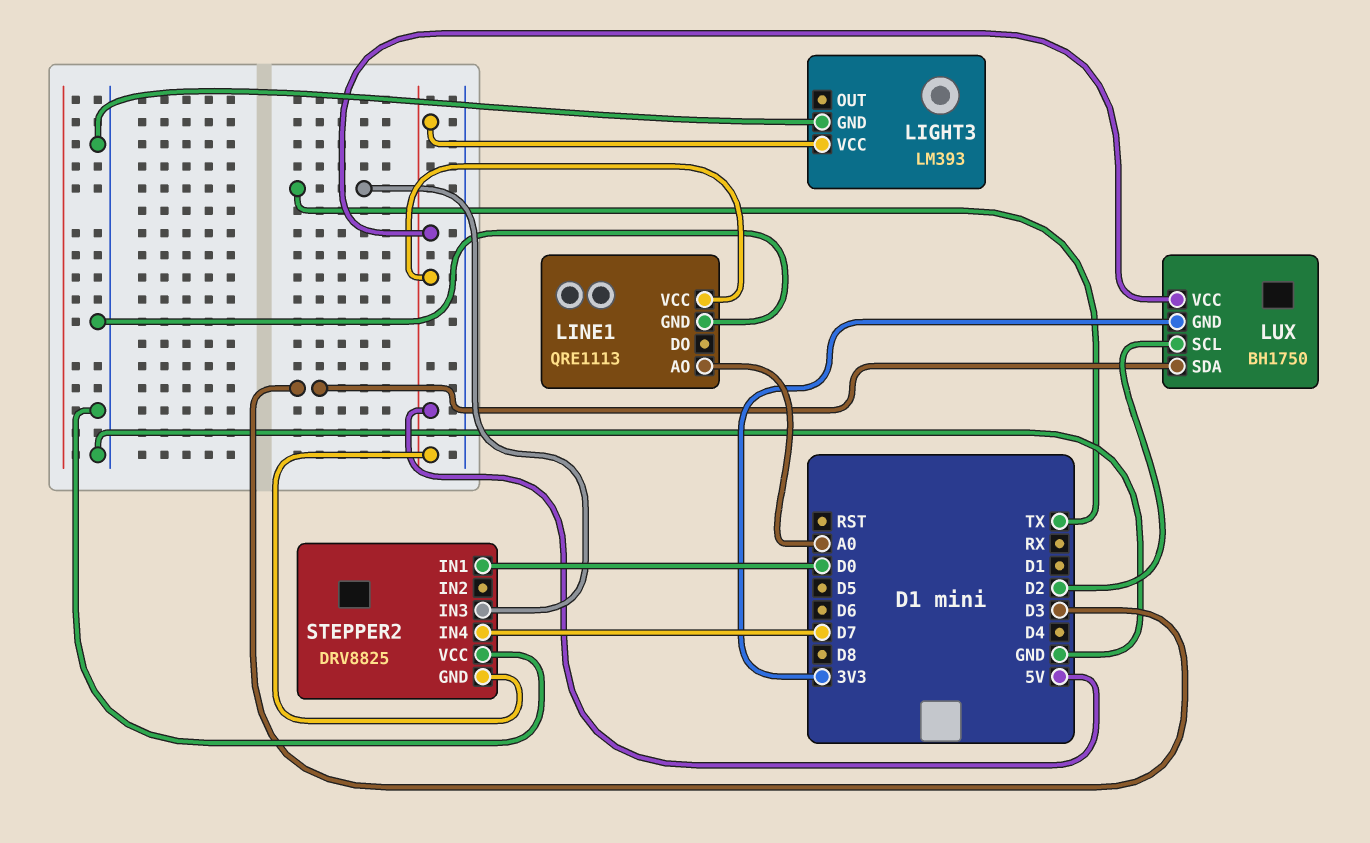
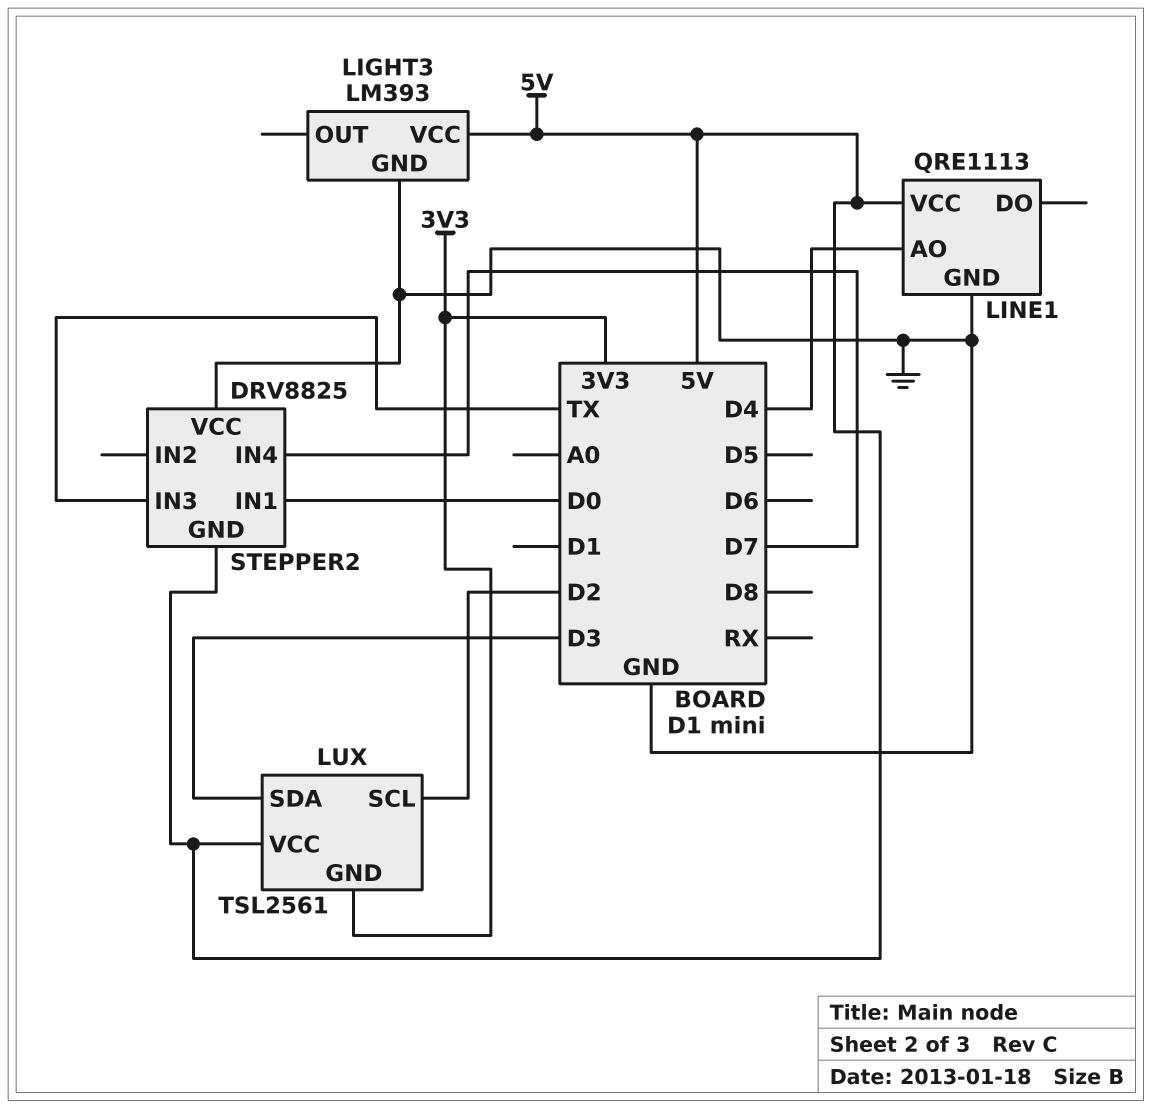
LINE1 pin AO: A0 -> D4
LUX: BH1750 -> TSL2561

